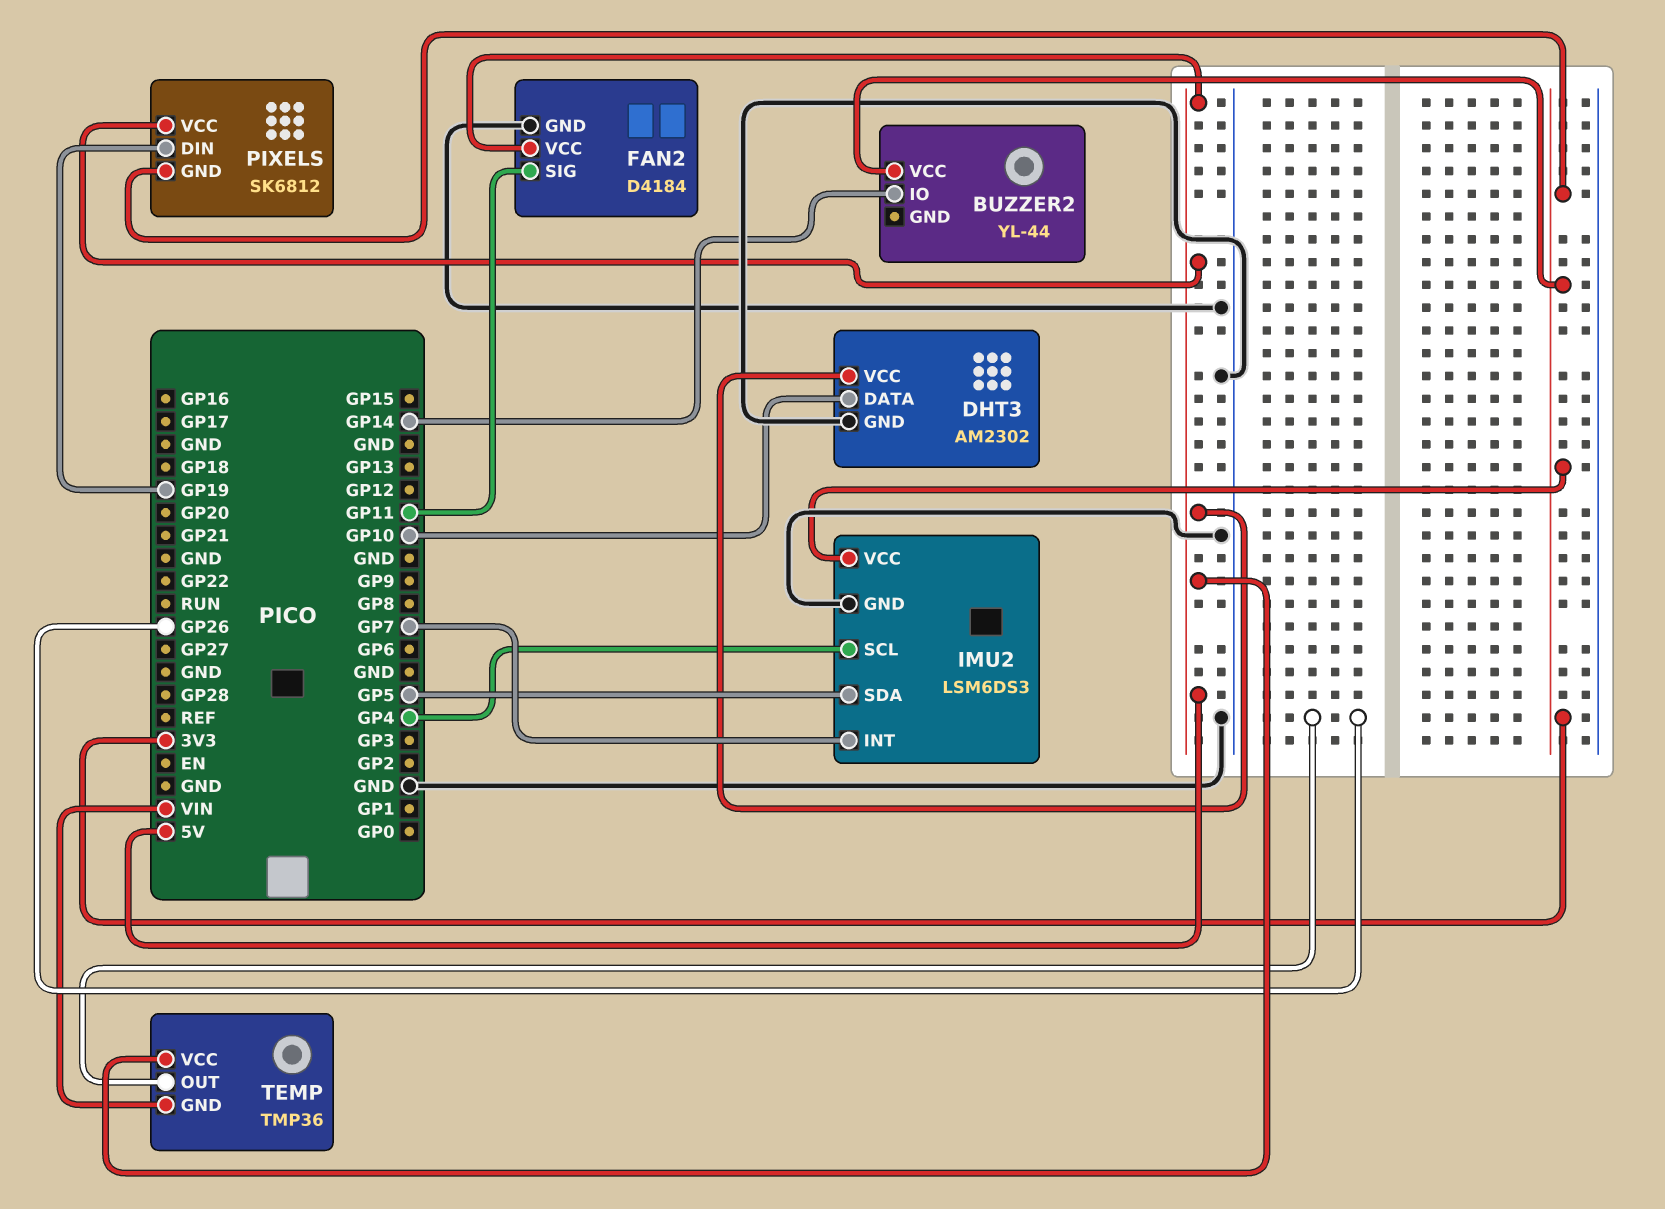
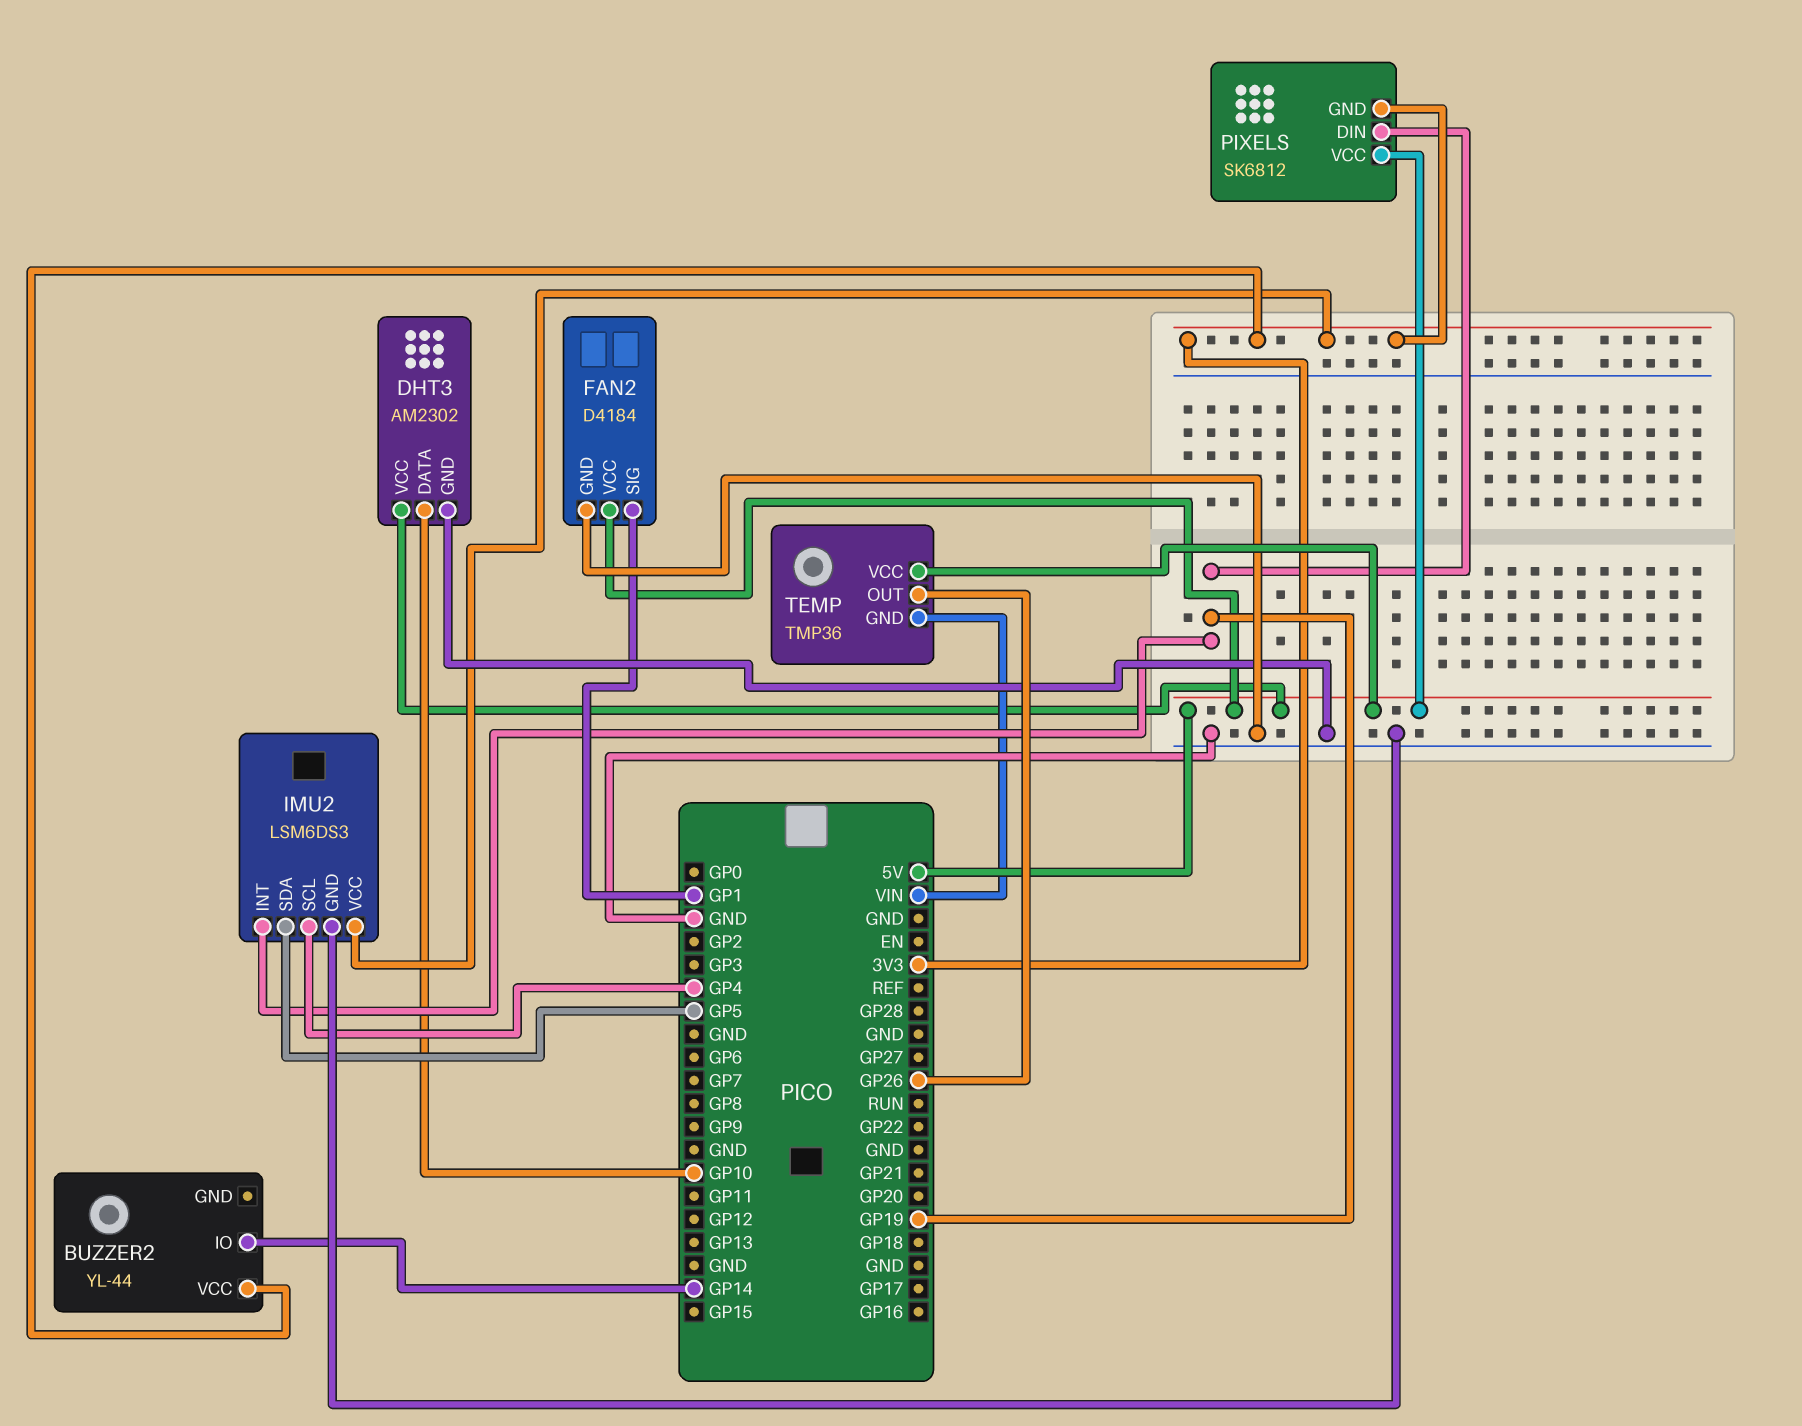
FAN2 pin SIG: GP11 -> GP1
IMU2 pin INT: GP7 -> GP19

